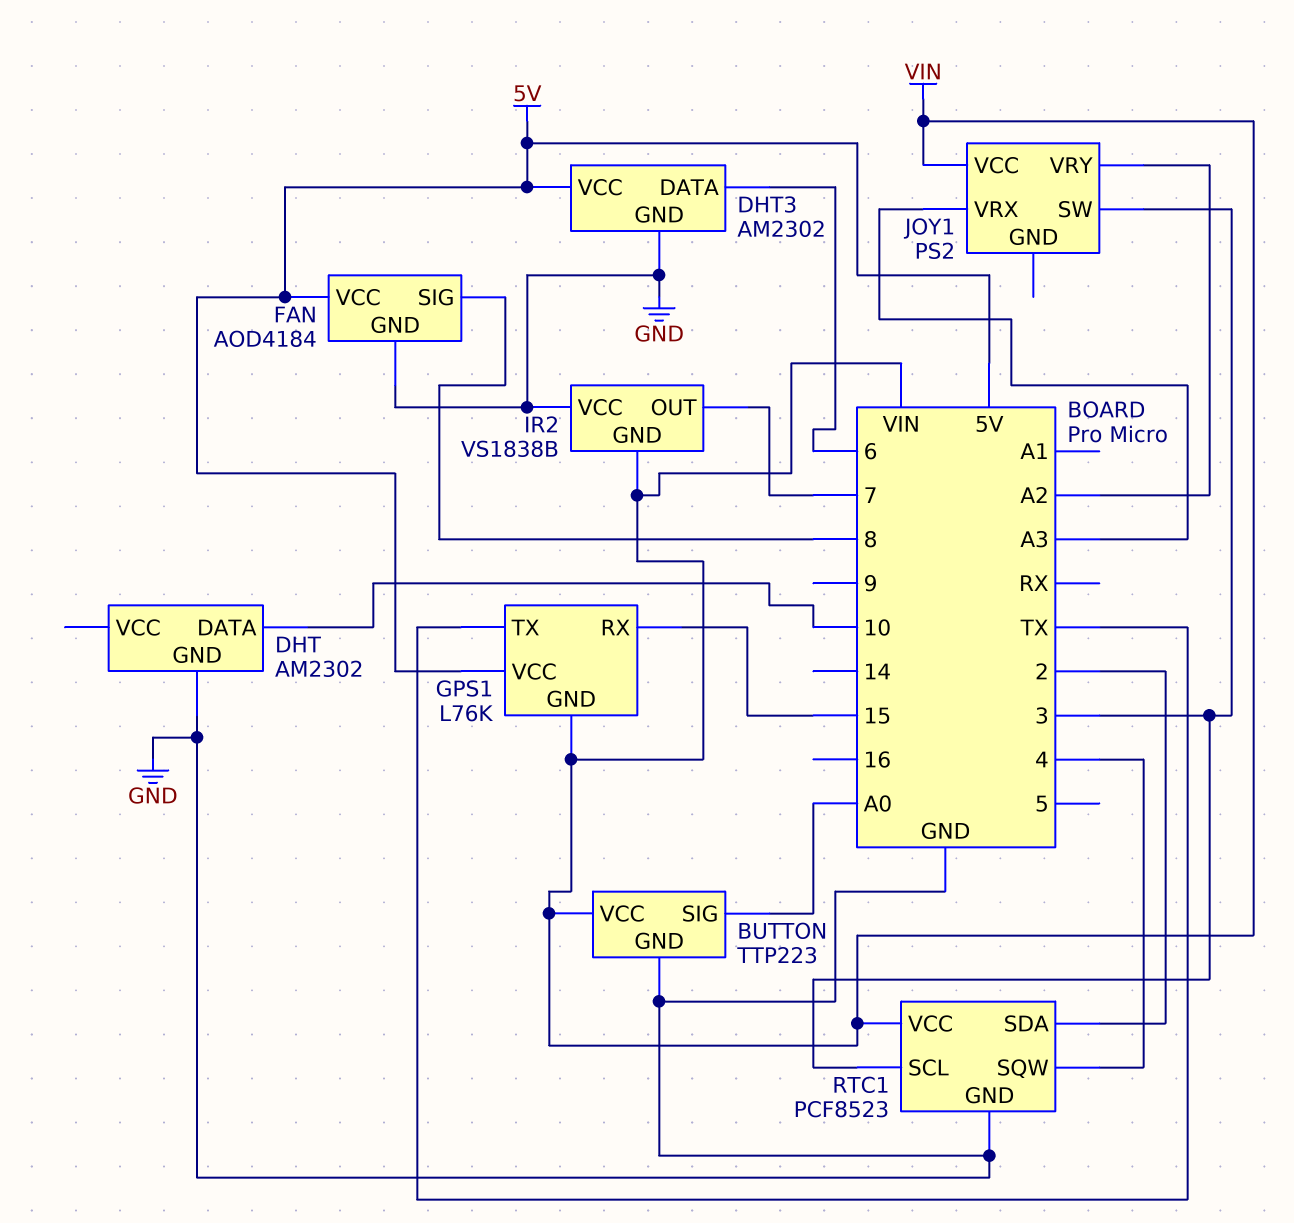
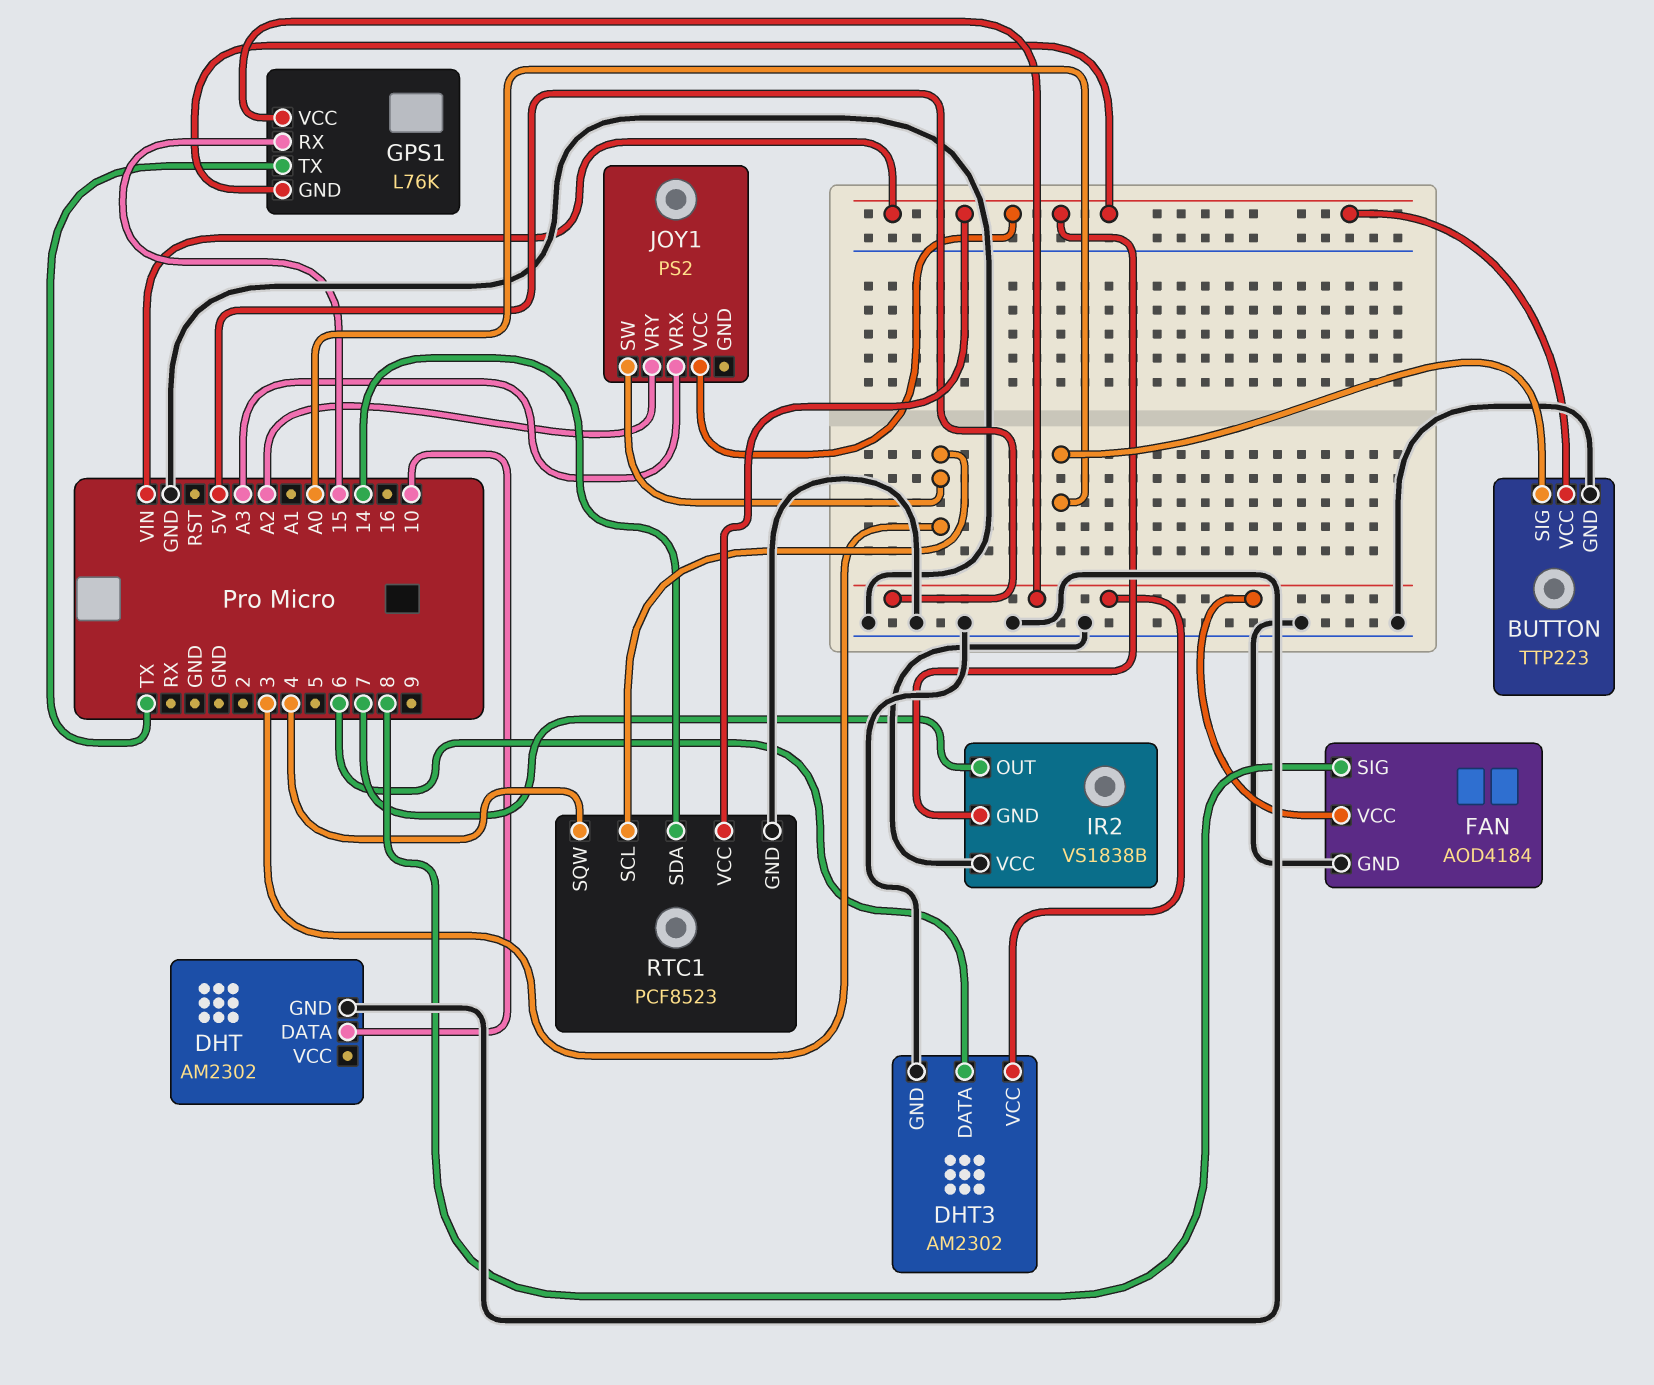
RTC1 pin SDA: 2 -> 14

